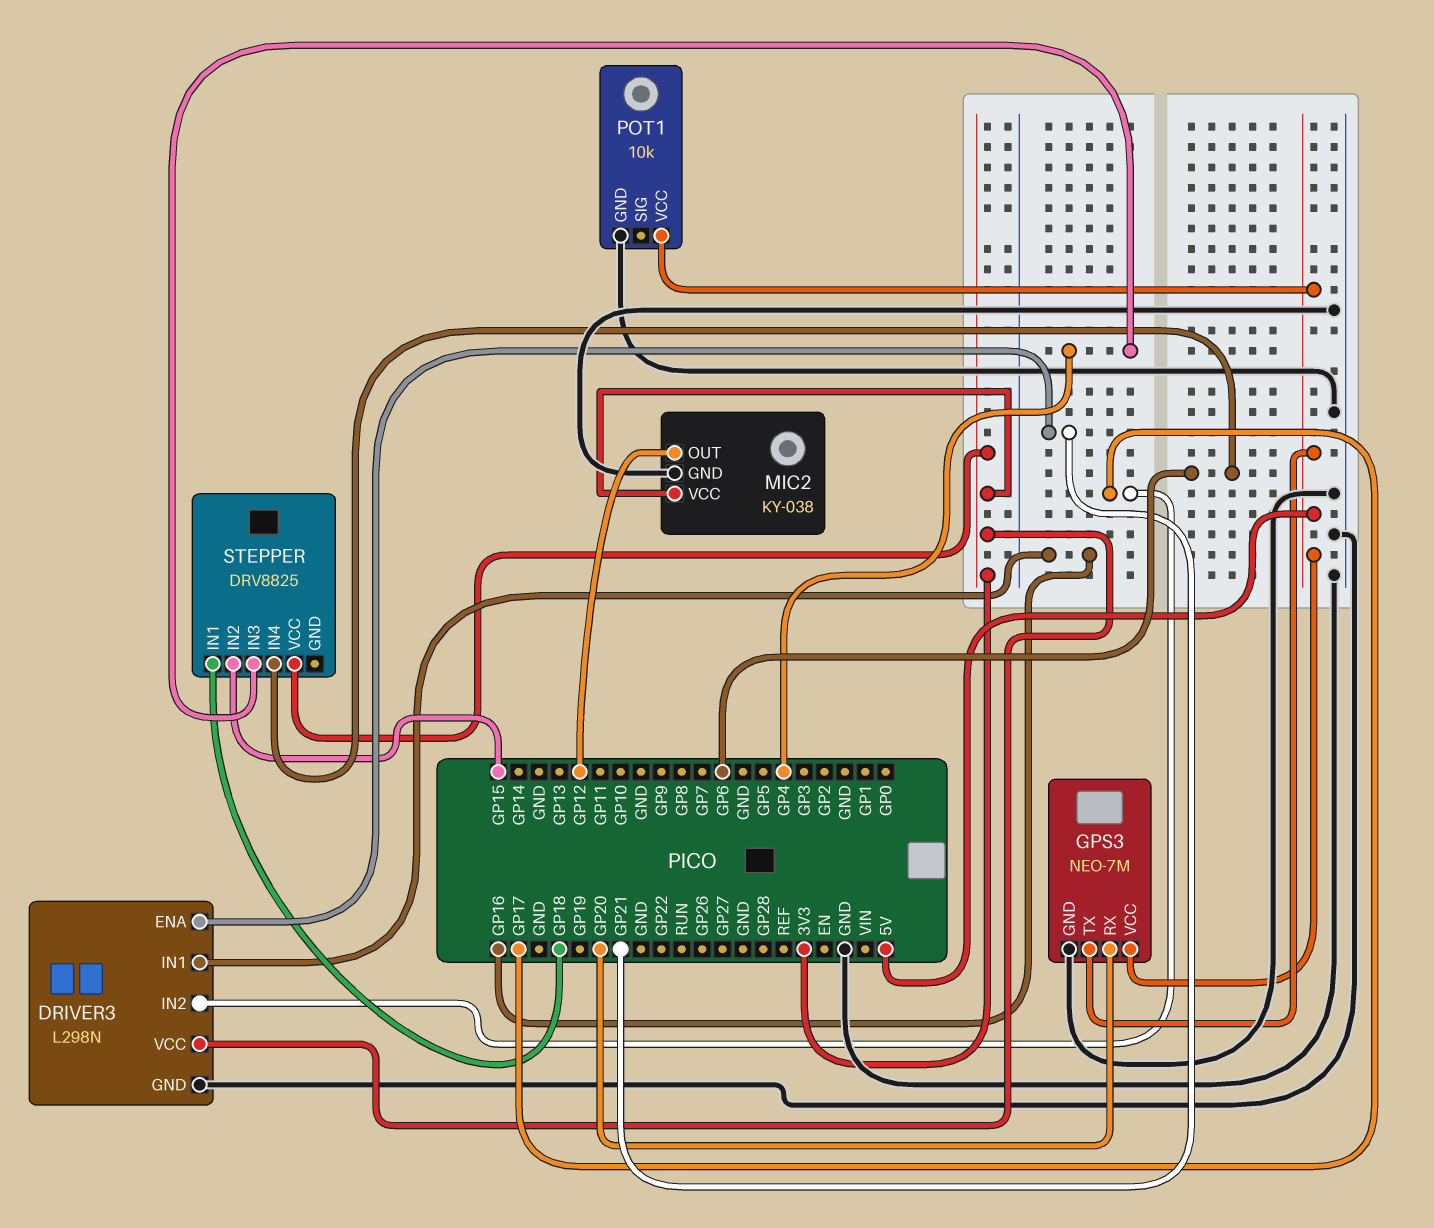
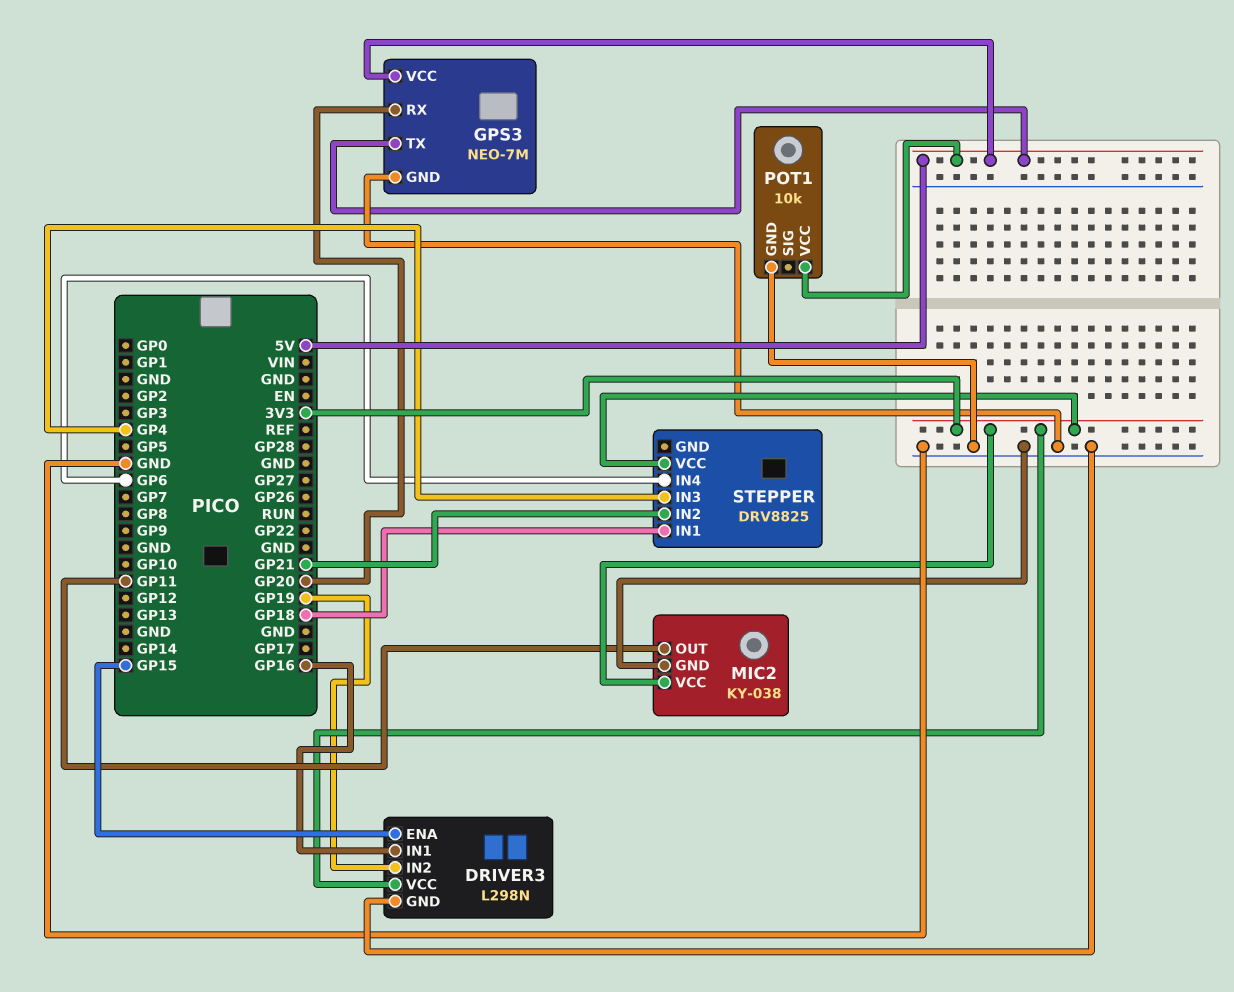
DRIVER3 pin ENA: GP21 -> GP15
DRIVER3 pin IN2: GP17 -> GP19
MIC2 pin OUT: GP12 -> GP11
STEPPER pin IN2: GP15 -> GP21

